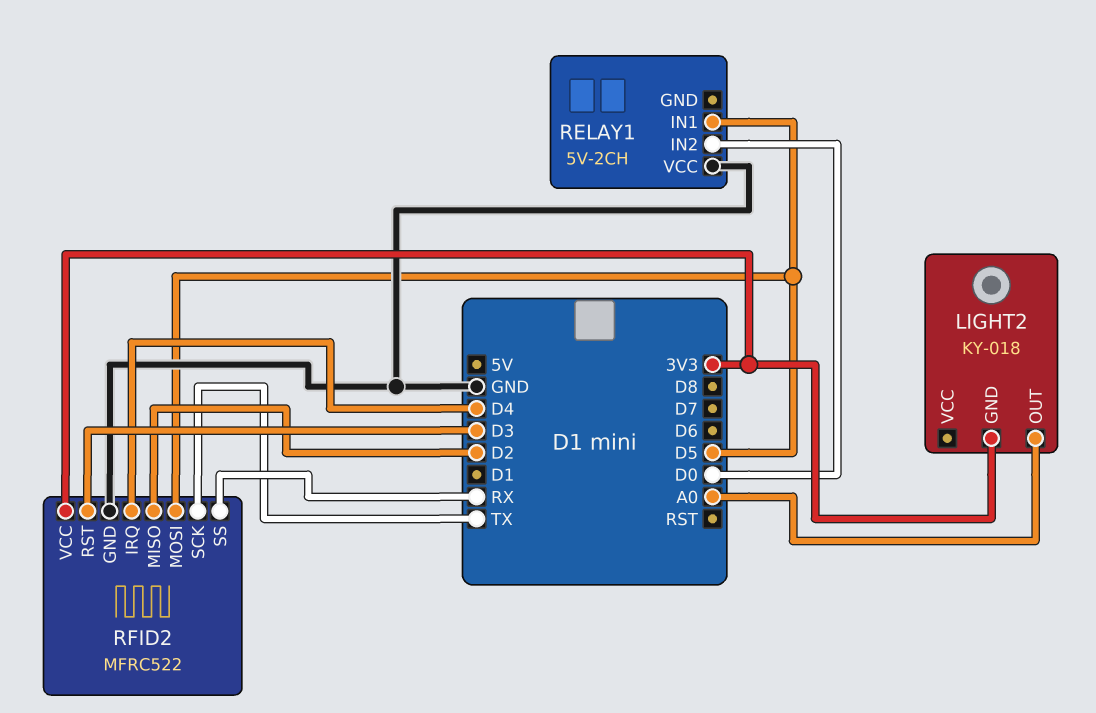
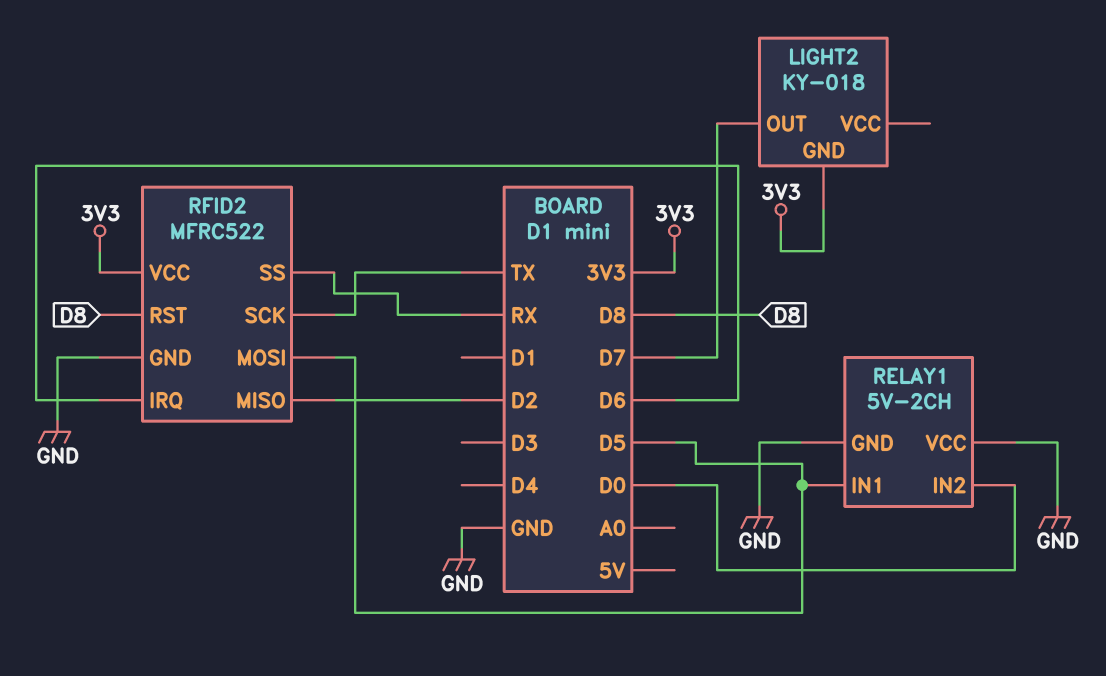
LIGHT2 pin OUT: A0 -> D7
RELAY1 pin GND: none -> GND
RFID2 pin IRQ: D4 -> D6
RFID2 pin RST: D3 -> D8

